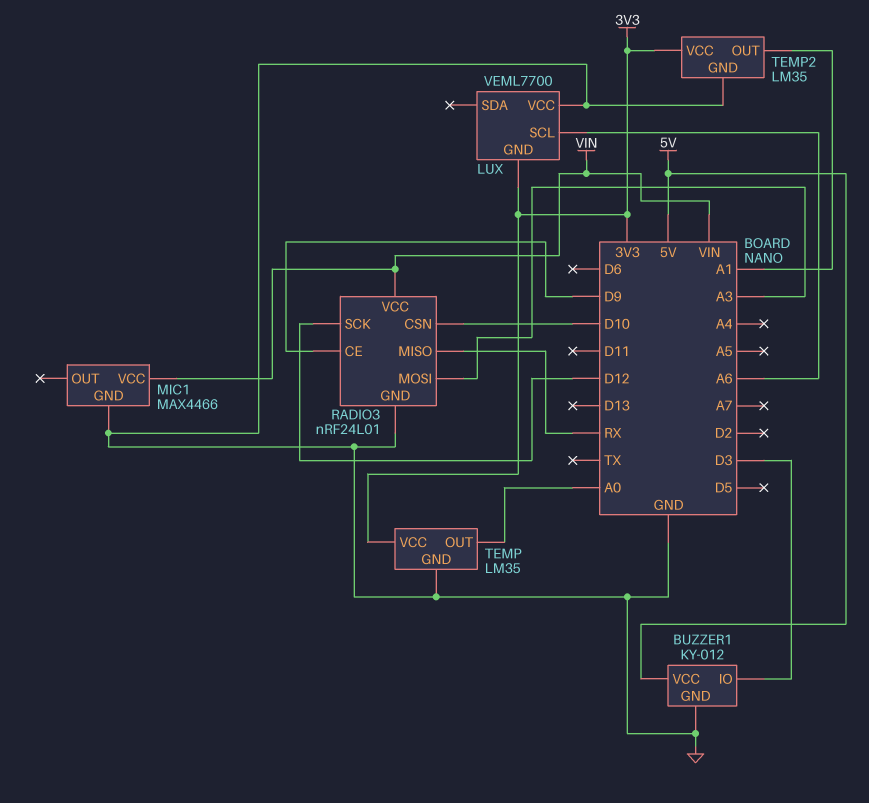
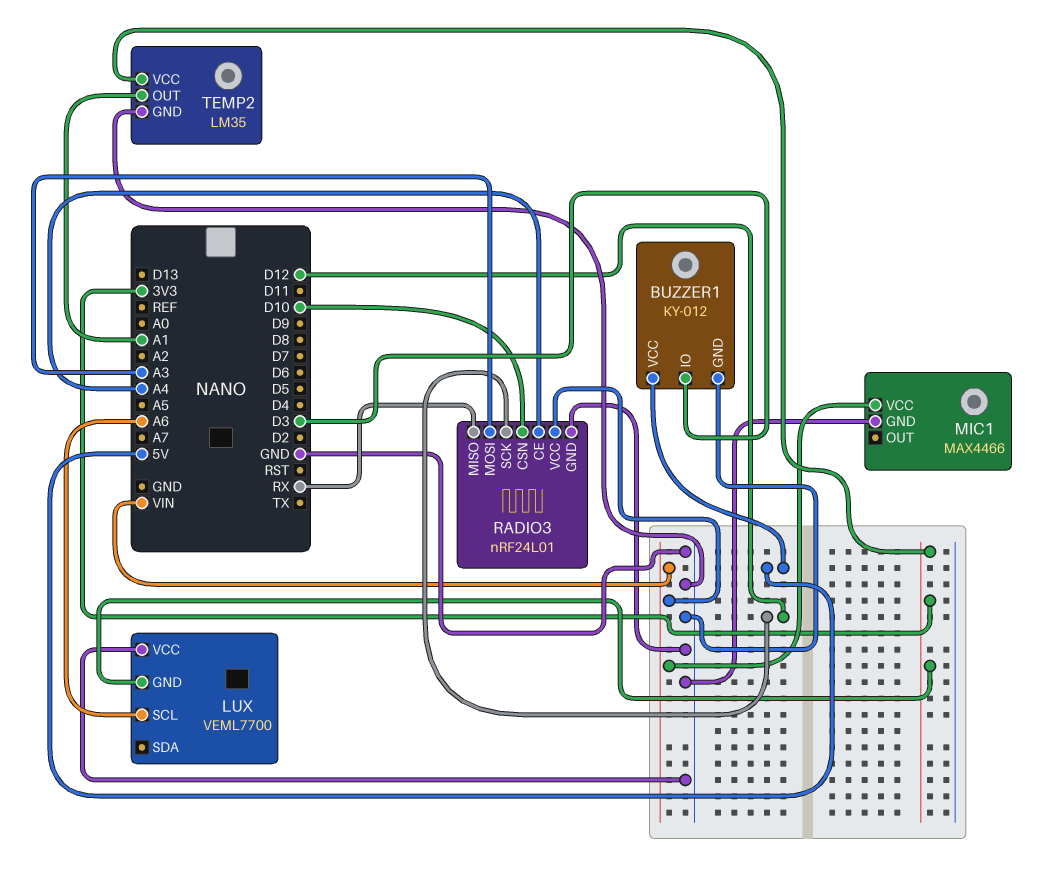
RADIO3 pin CE: D9 -> A4
TEMP: LM35 -> none
TEMP pin GND: GND -> none
TEMP pin OUT: A0 -> none
TEMP pin VCC: 3V3 -> none

